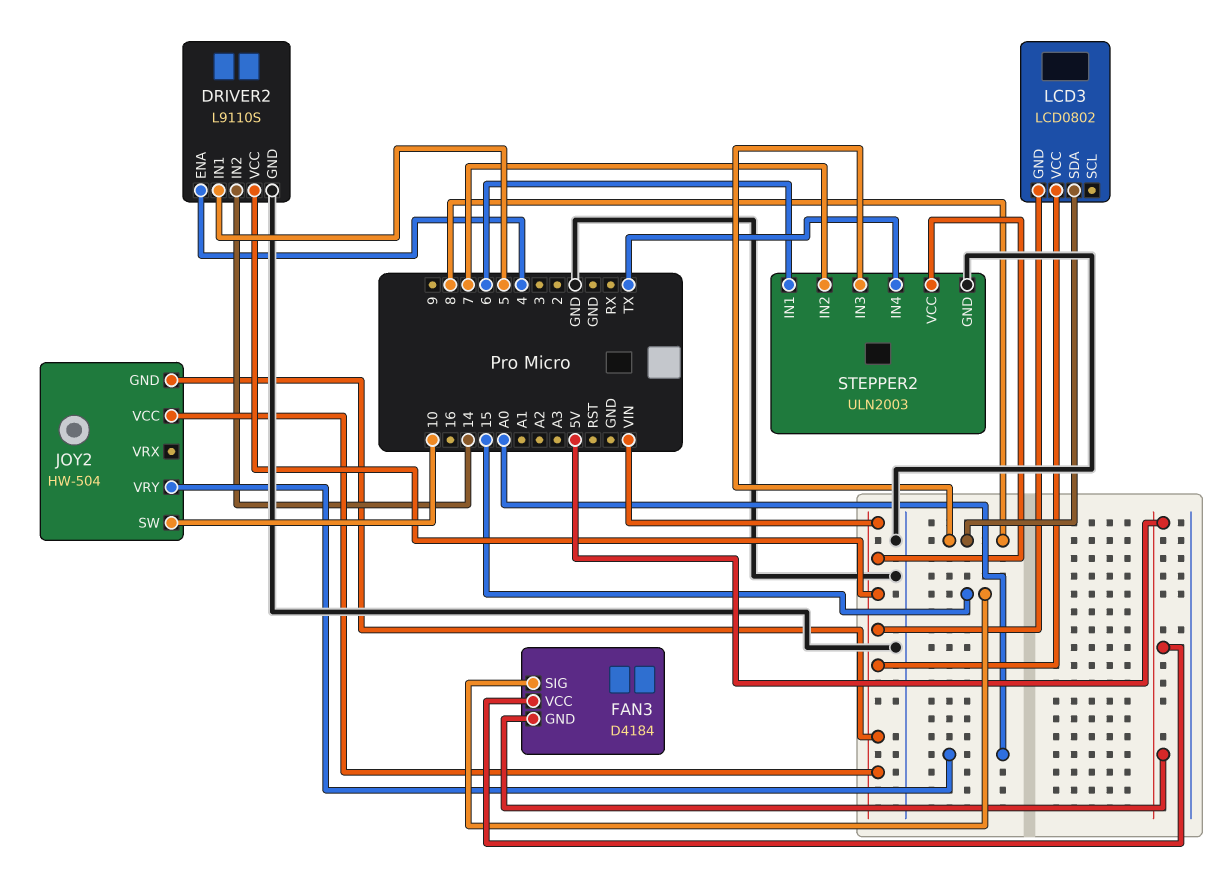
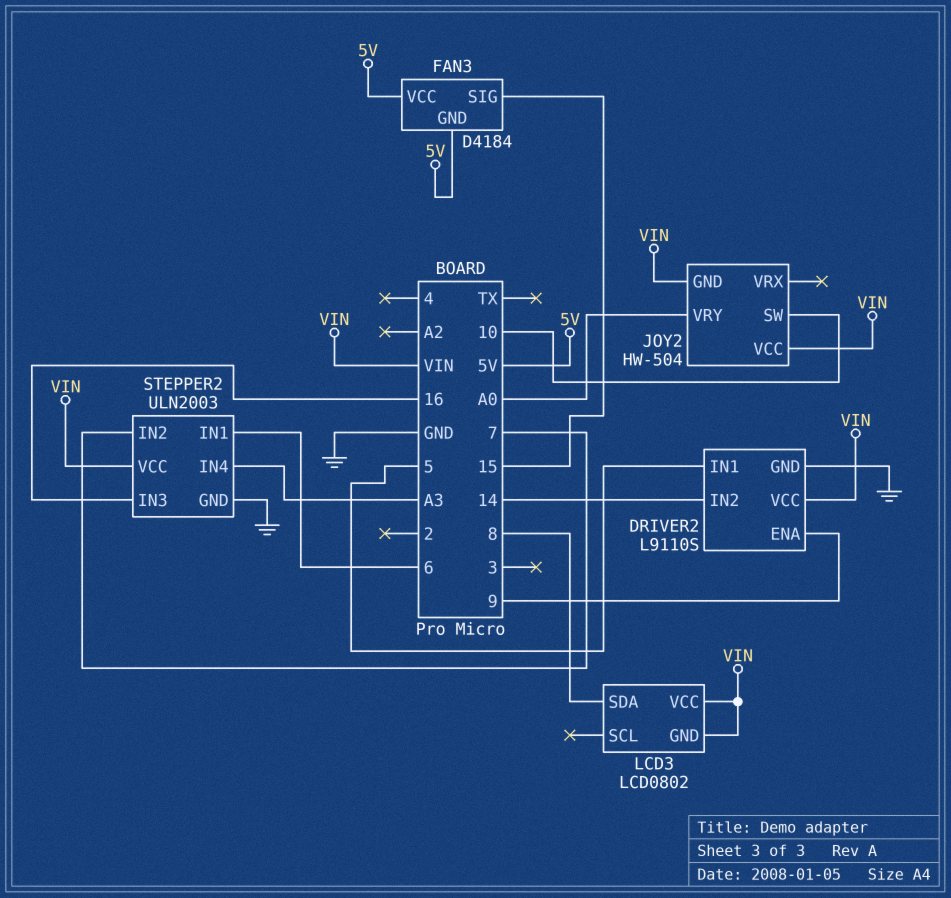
DRIVER2 pin ENA: 4 -> 9
STEPPER2 pin IN3: 8 -> 16
STEPPER2 pin IN4: TX -> A3

